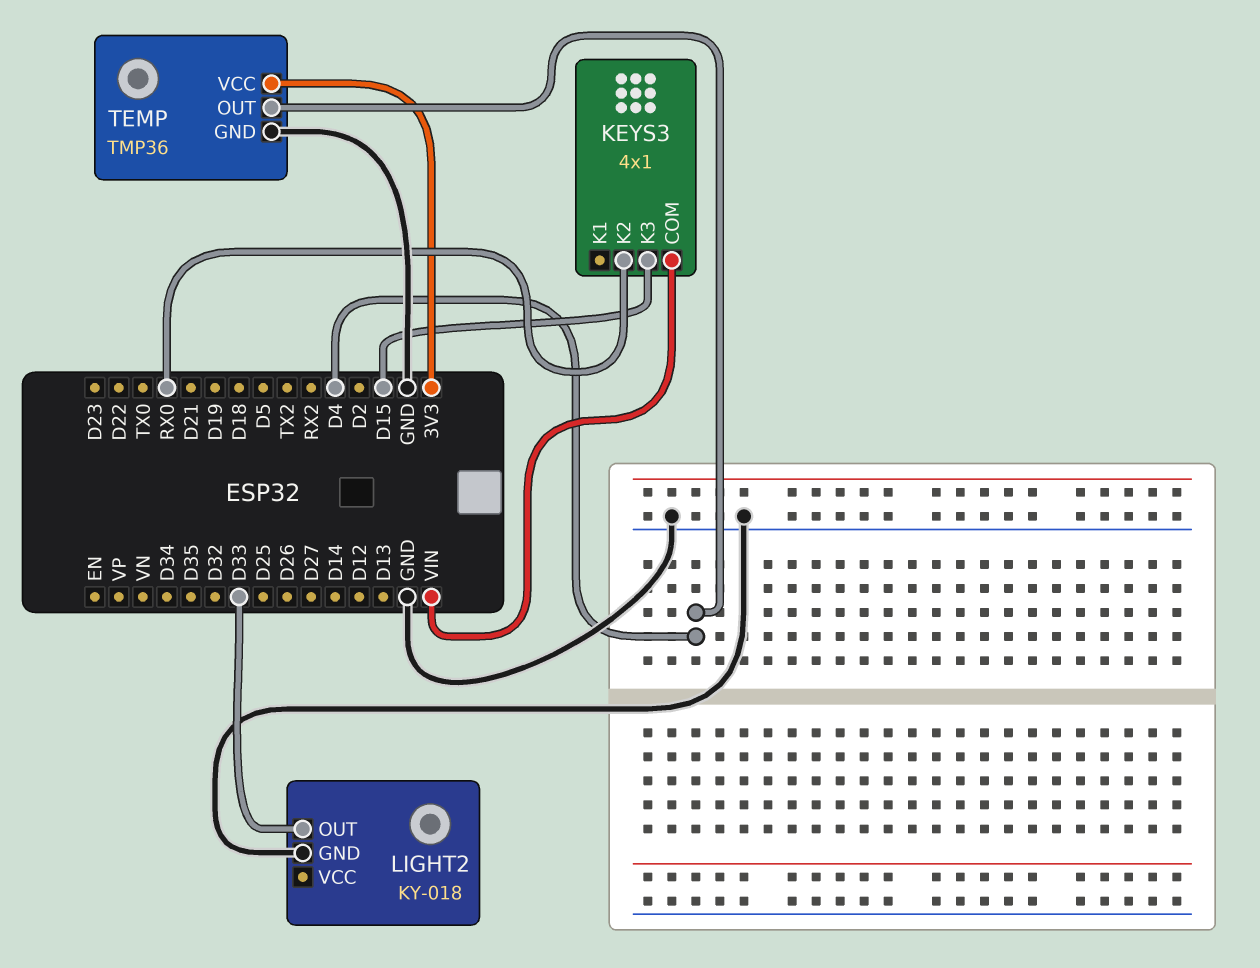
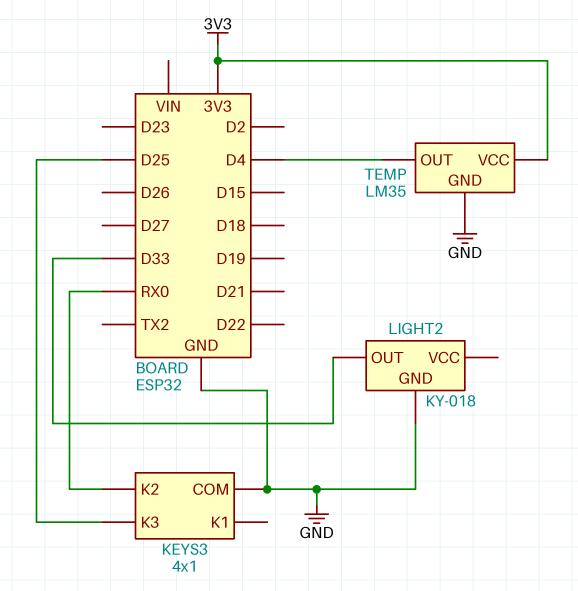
KEYS3 pin COM: VIN -> GND
KEYS3 pin K3: D15 -> D25
TEMP: TMP36 -> LM35

